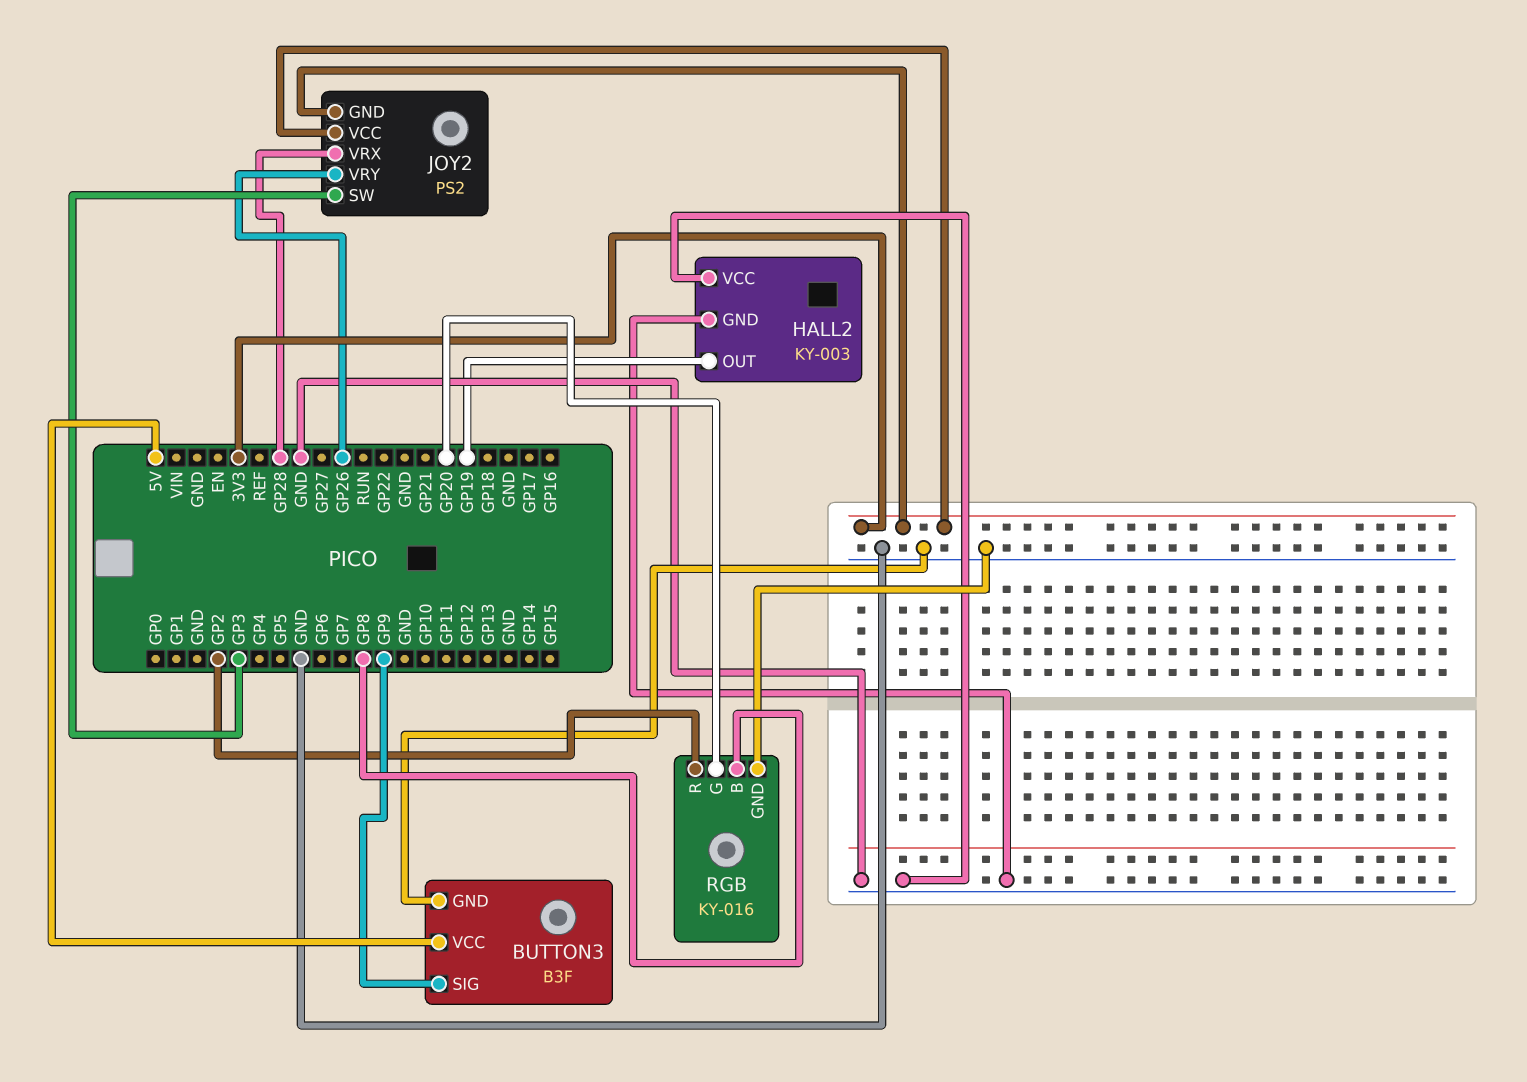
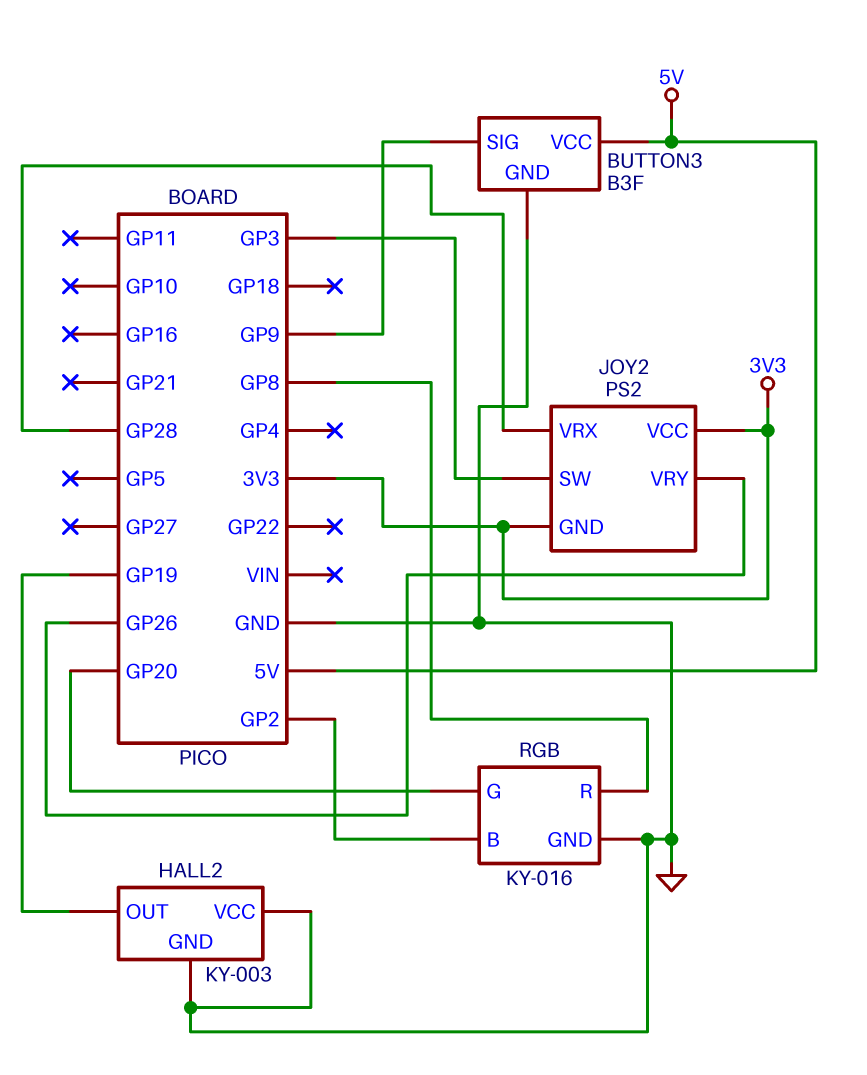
RGB pin B: GP8 -> GP2
RGB pin R: GP2 -> GP8

